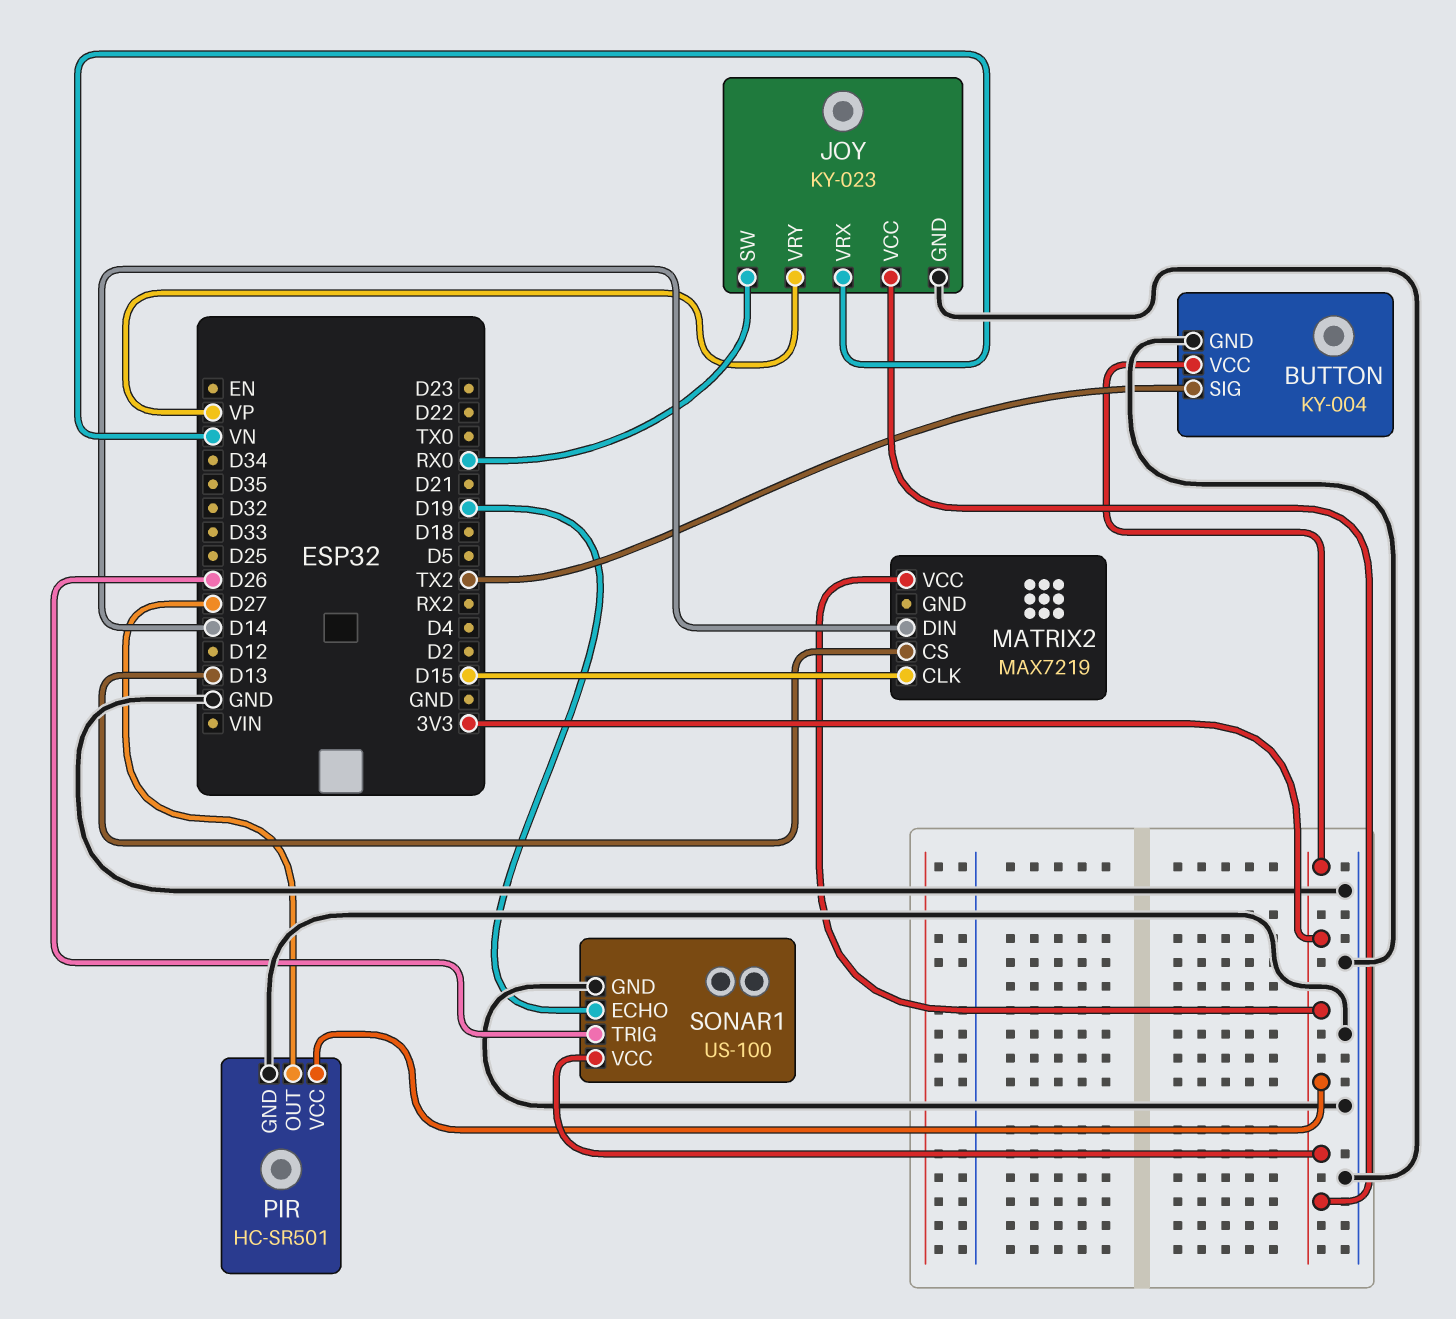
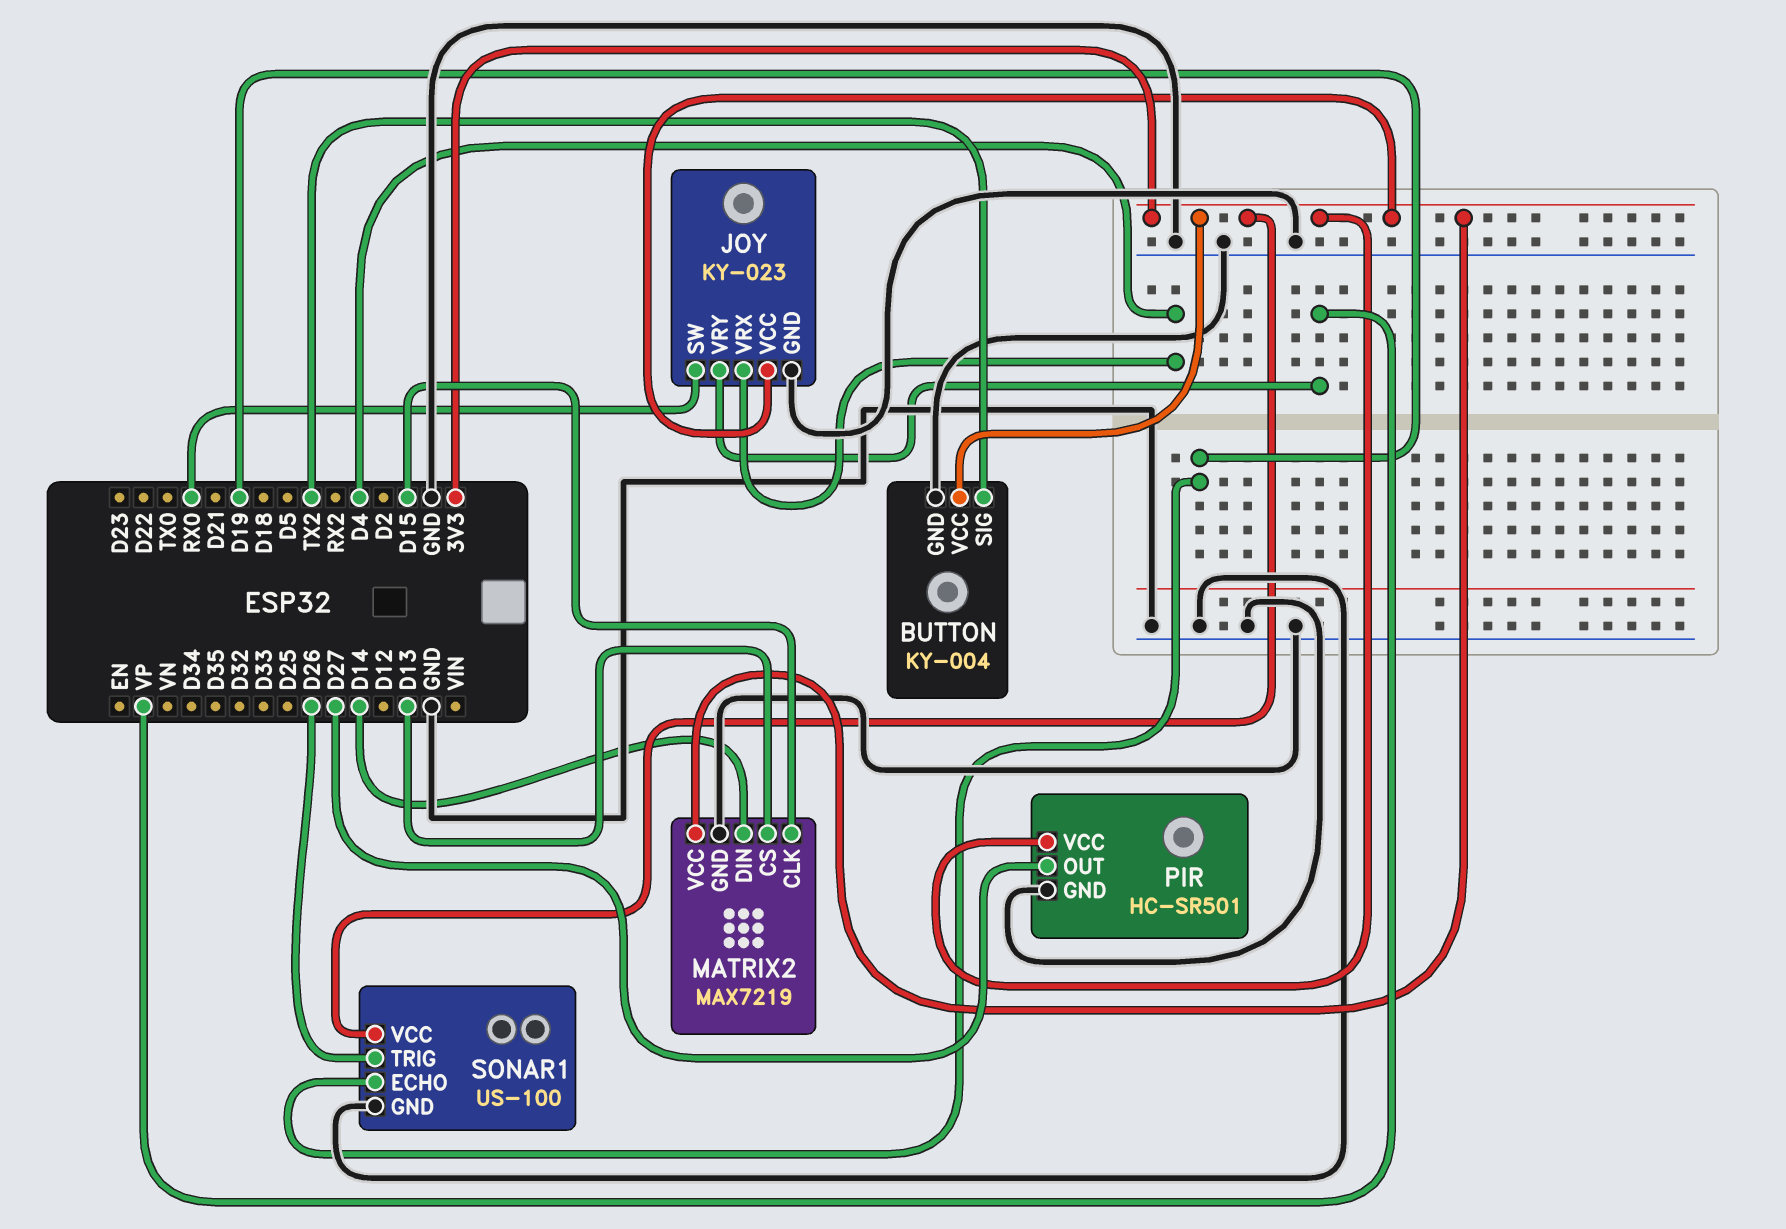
JOY pin VRX: VN -> D4
MATRIX2 pin GND: none -> GND

